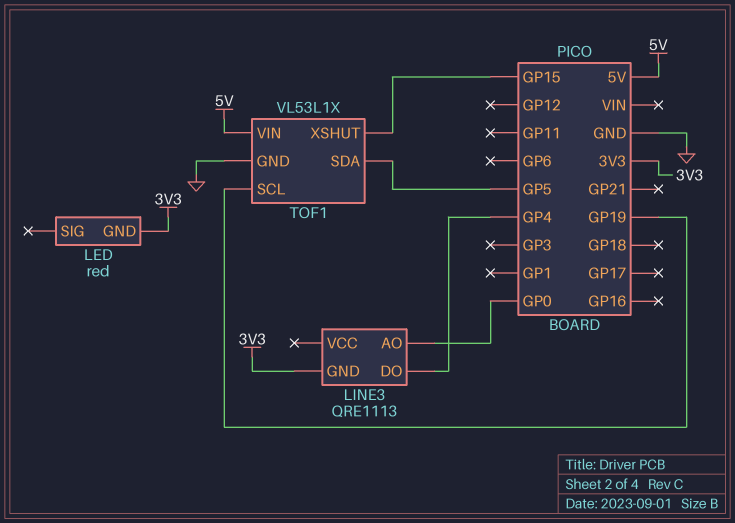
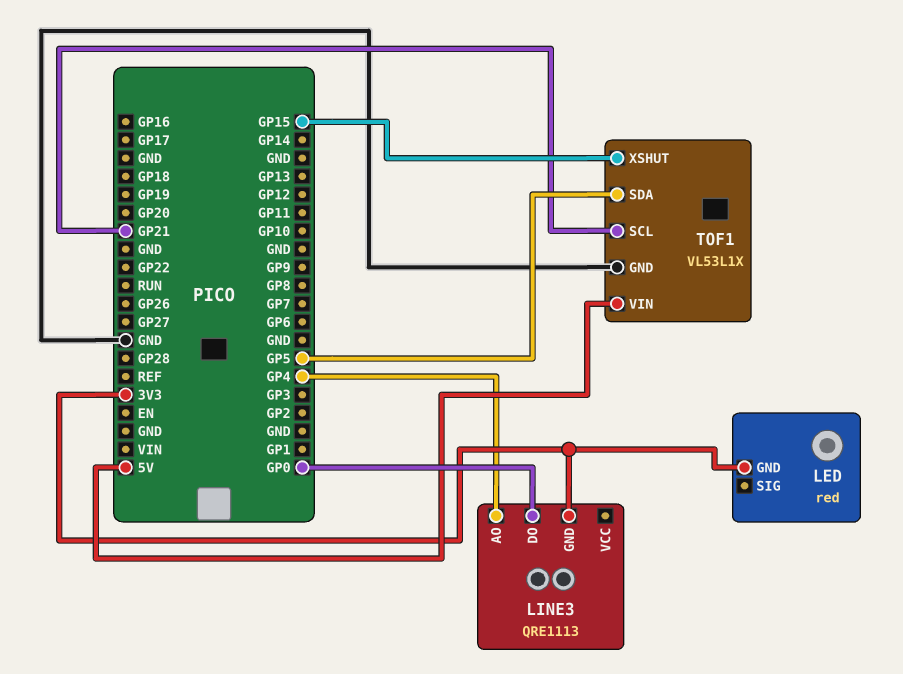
LINE3 pin AO: GP0 -> GP4
LINE3 pin DO: GP4 -> GP0
TOF1 pin SCL: GP19 -> GP21

